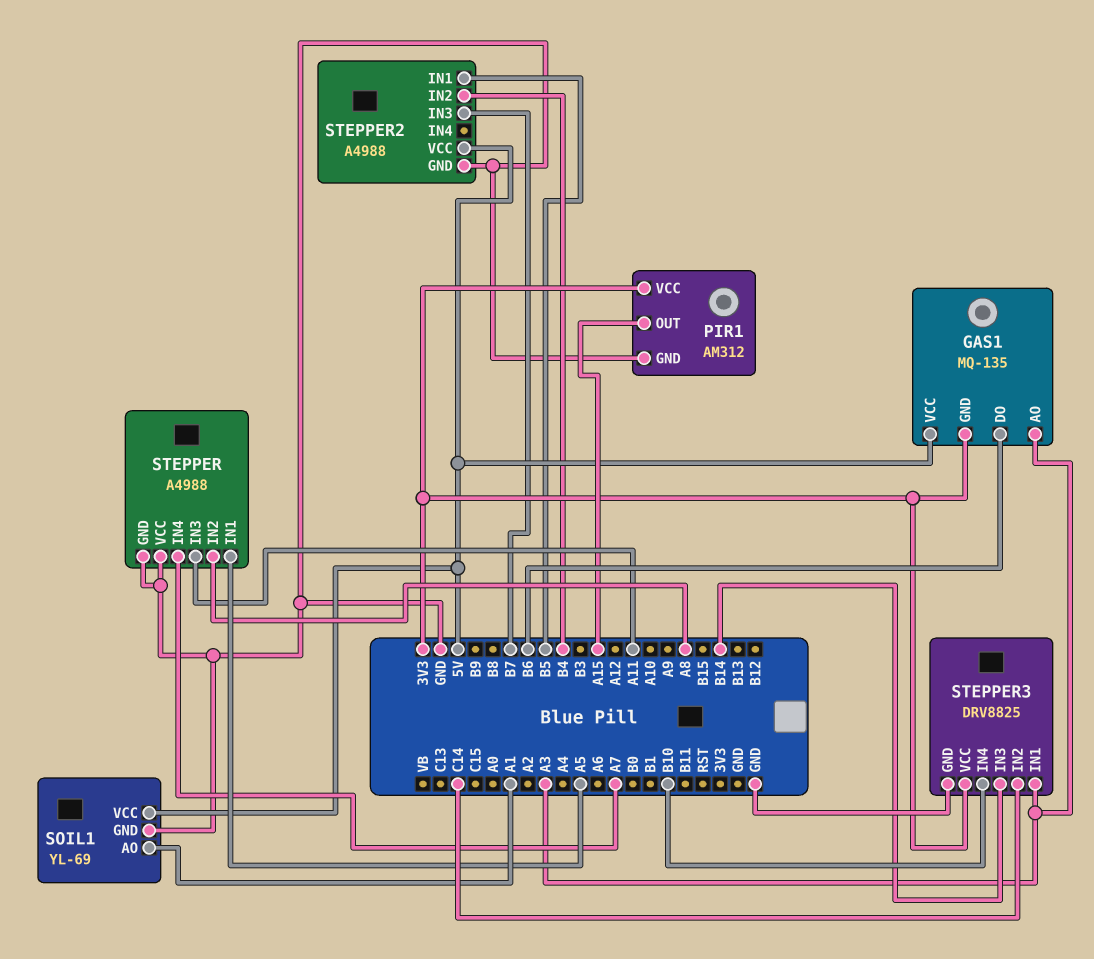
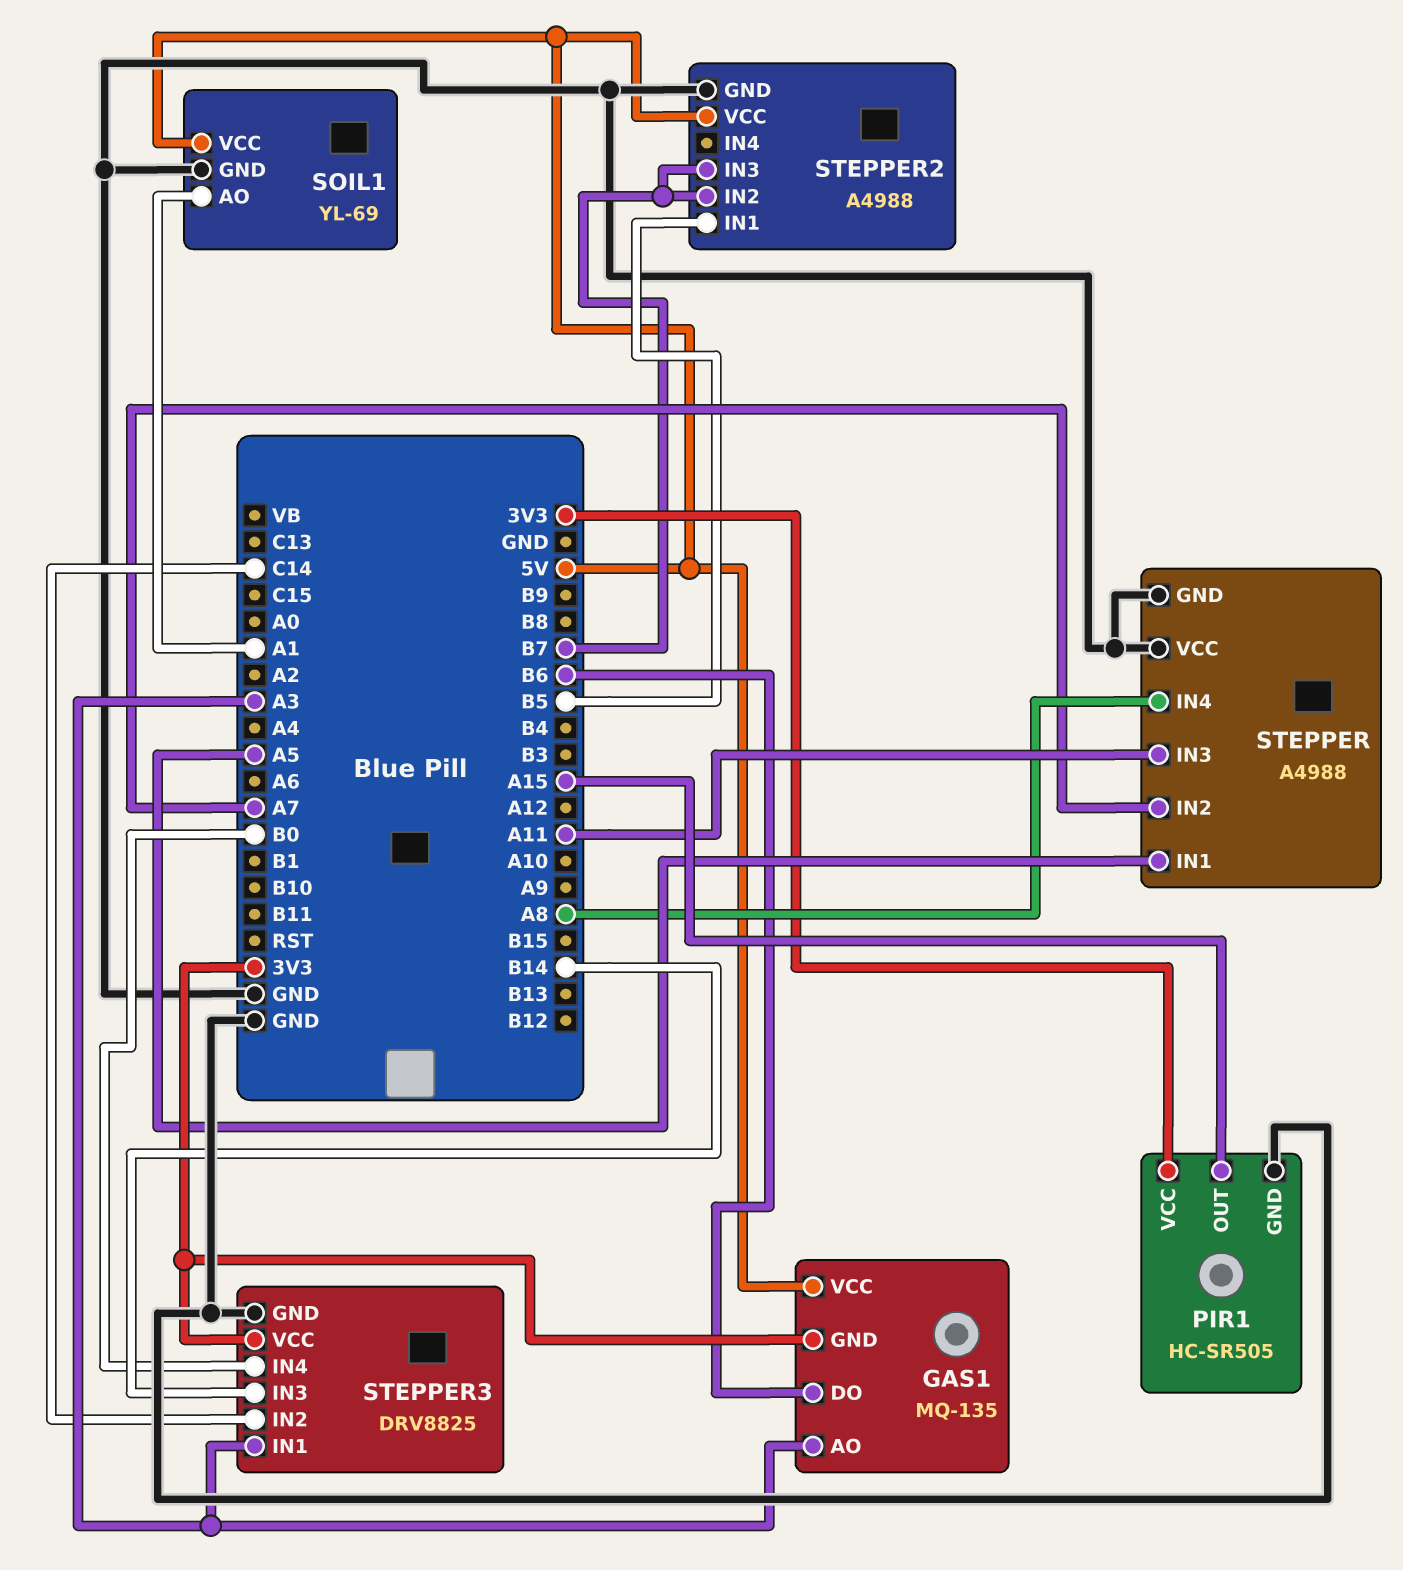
PIR1: AM312 -> HC-SR505
STEPPER pin IN2: A8 -> A7
STEPPER pin IN4: A7 -> A8
STEPPER2 pin IN2: B4 -> B7
STEPPER3 pin IN4: B10 -> B0

